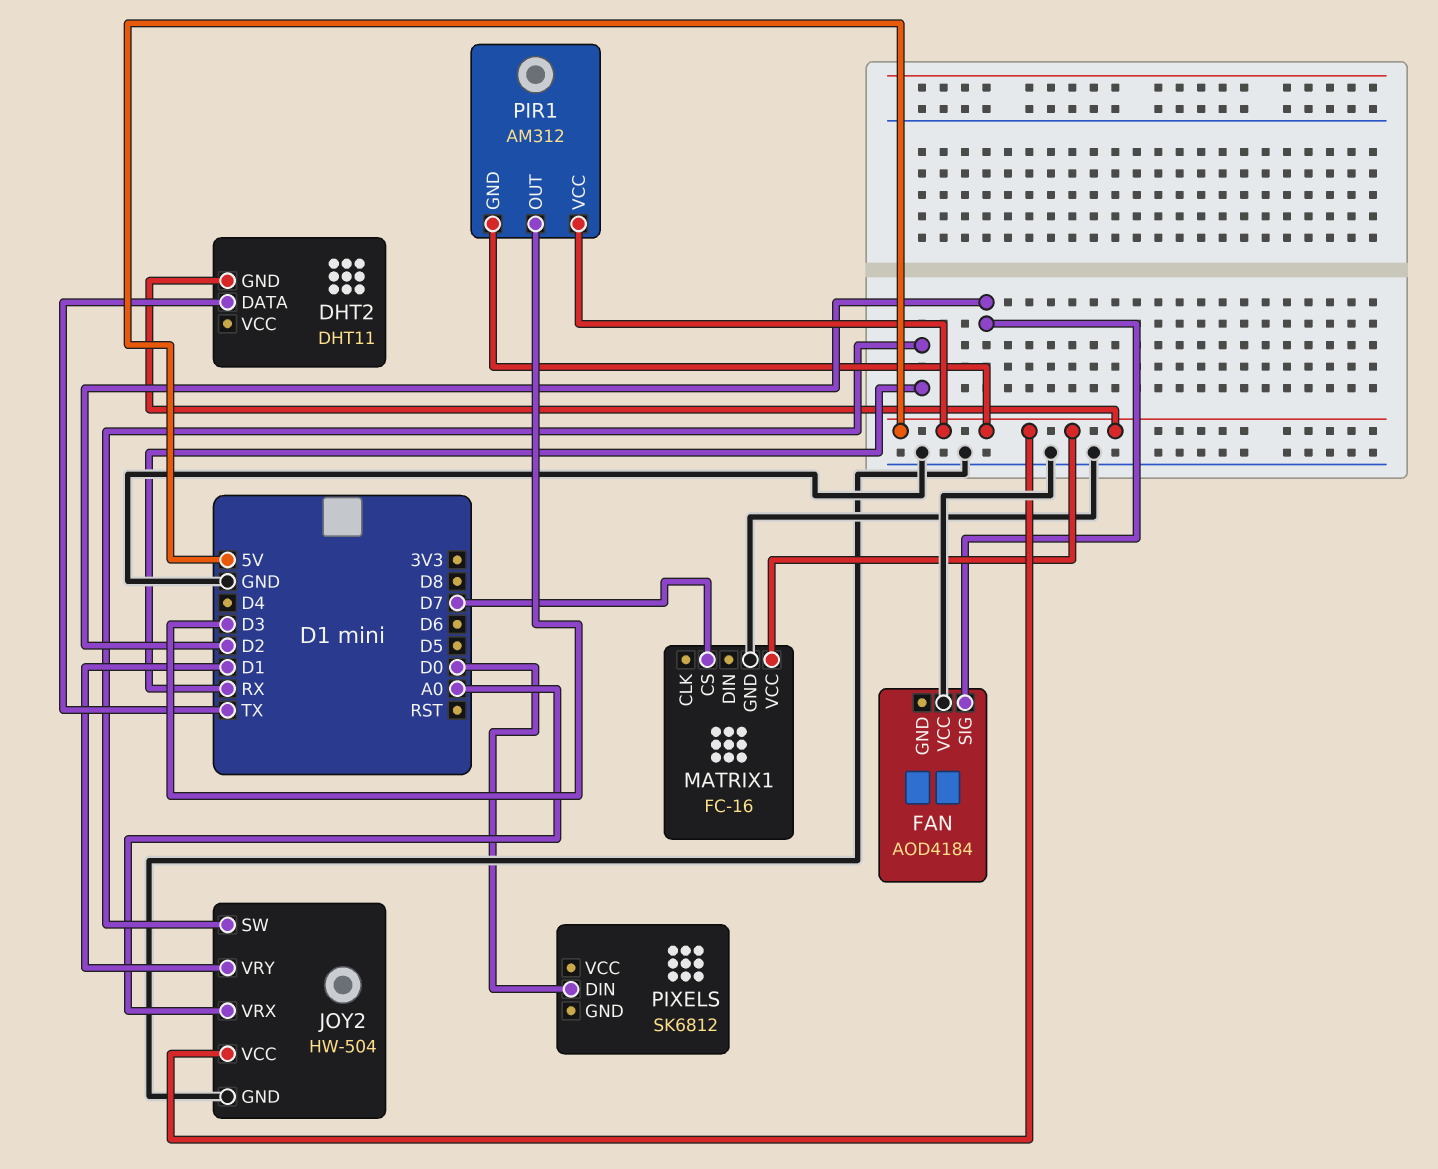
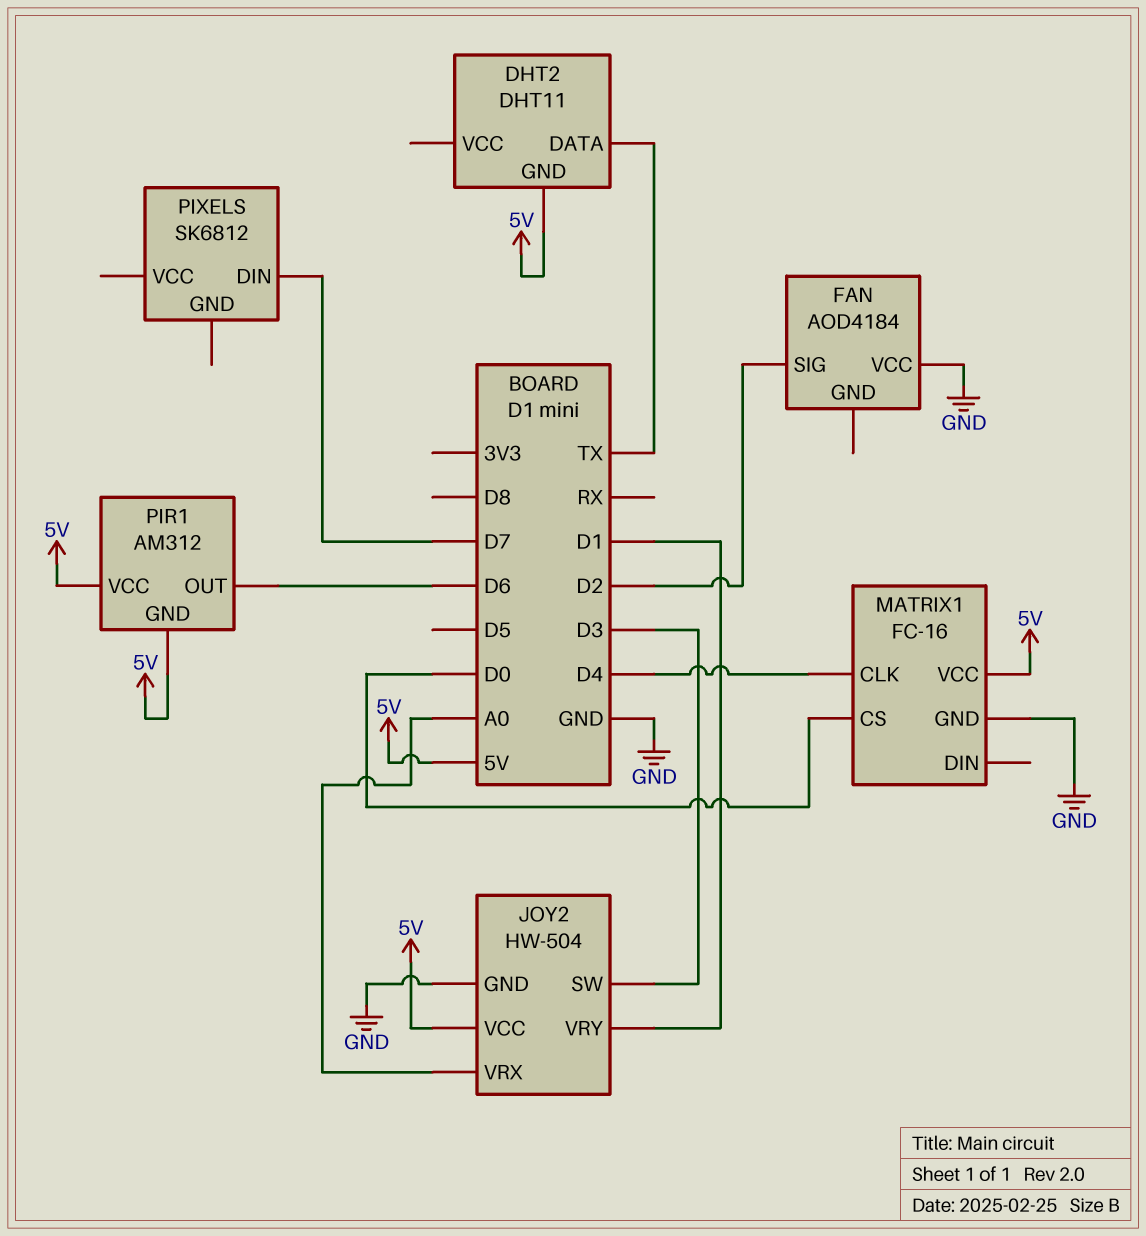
JOY2 pin SW: RX -> D3
MATRIX1 pin CLK: none -> D4
MATRIX1 pin CS: D7 -> D0
PIR1 pin OUT: D3 -> D6
PIXELS pin DIN: D0 -> D7

